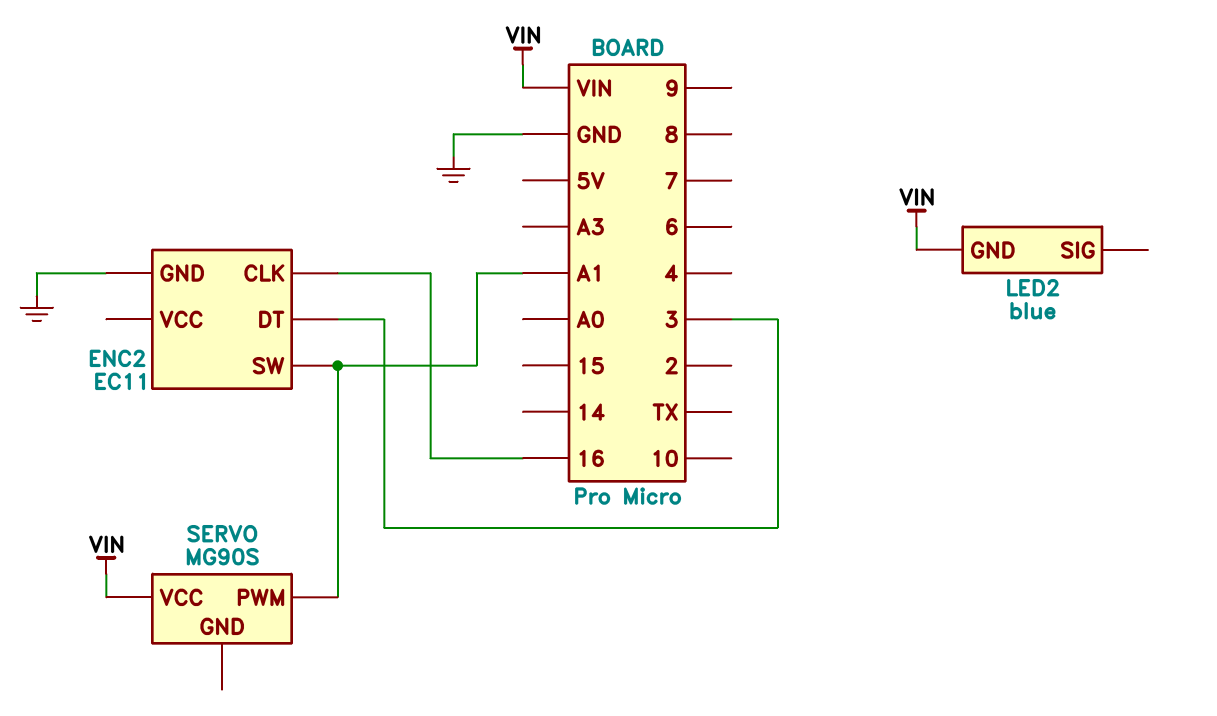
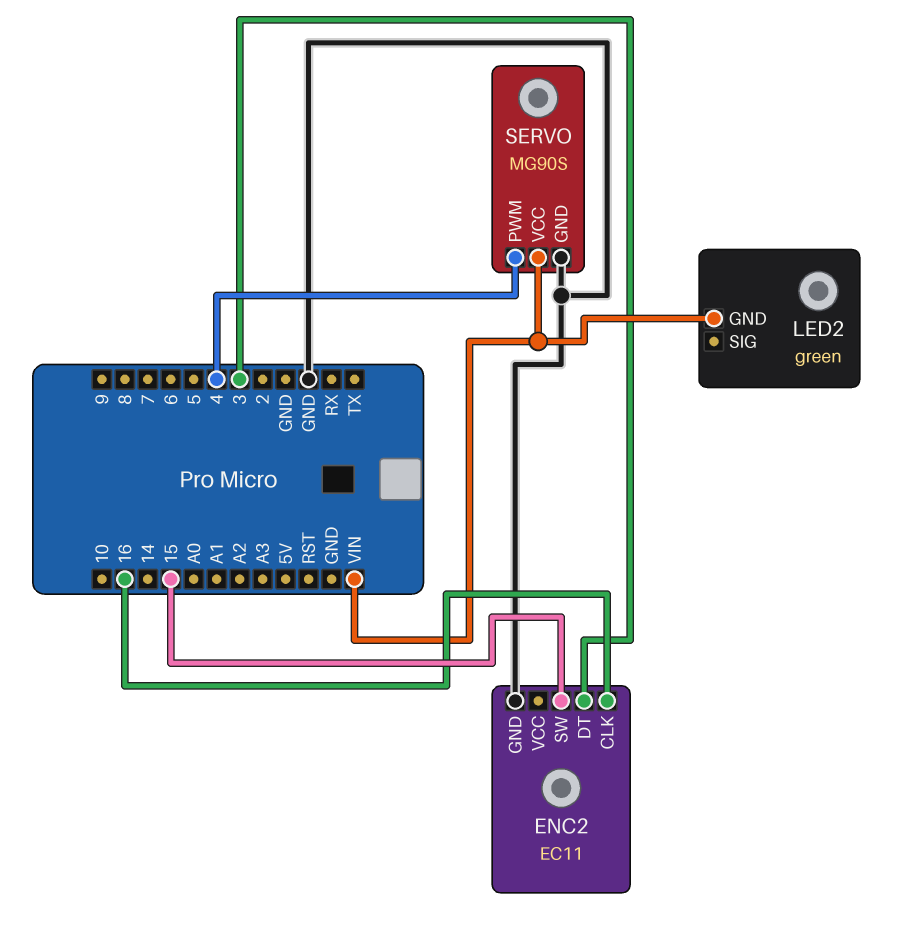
ENC2 pin SW: A1 -> 15
LED2: blue -> green
SERVO pin GND: none -> GND
SERVO pin PWM: A1 -> 4

